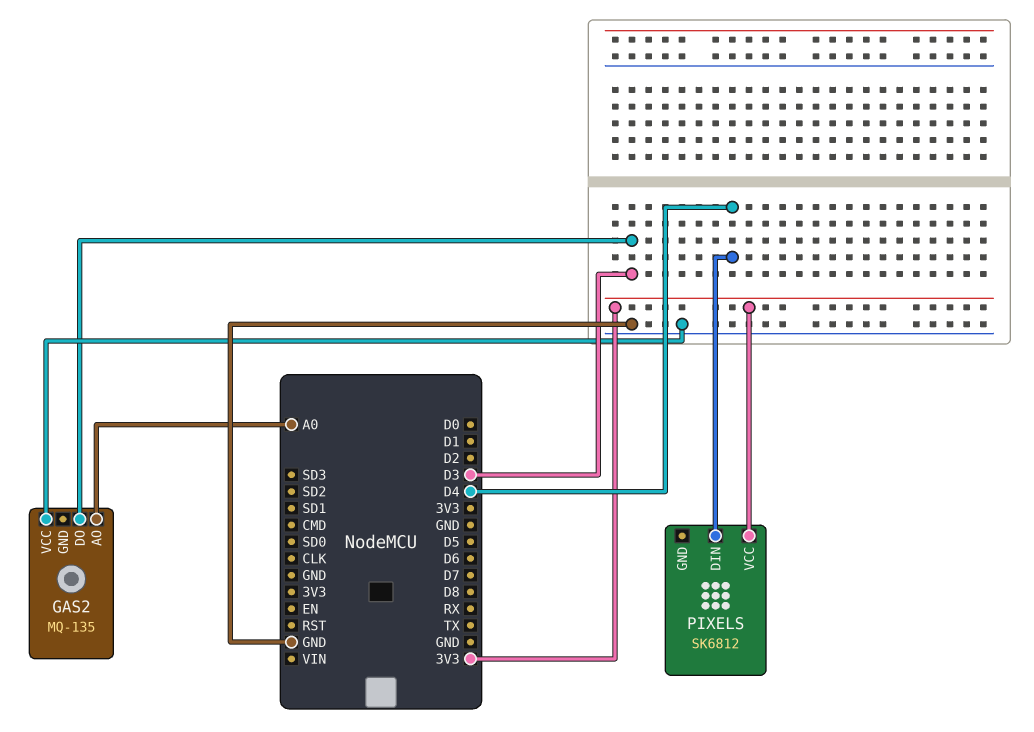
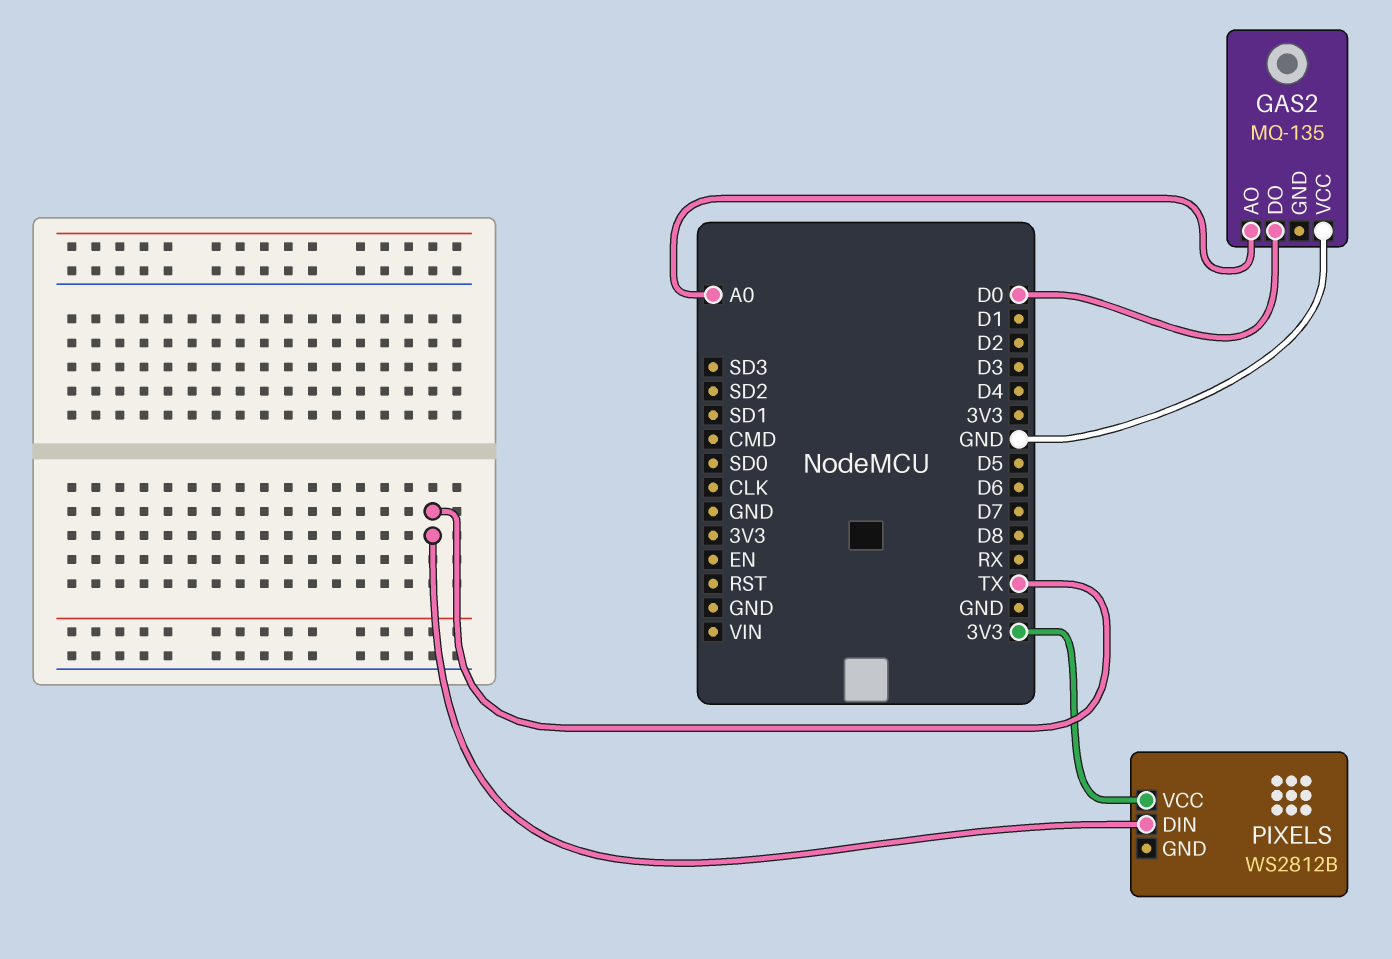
GAS2 pin DO: D3 -> D0
PIXELS: SK6812 -> WS2812B
PIXELS pin DIN: D4 -> TX

